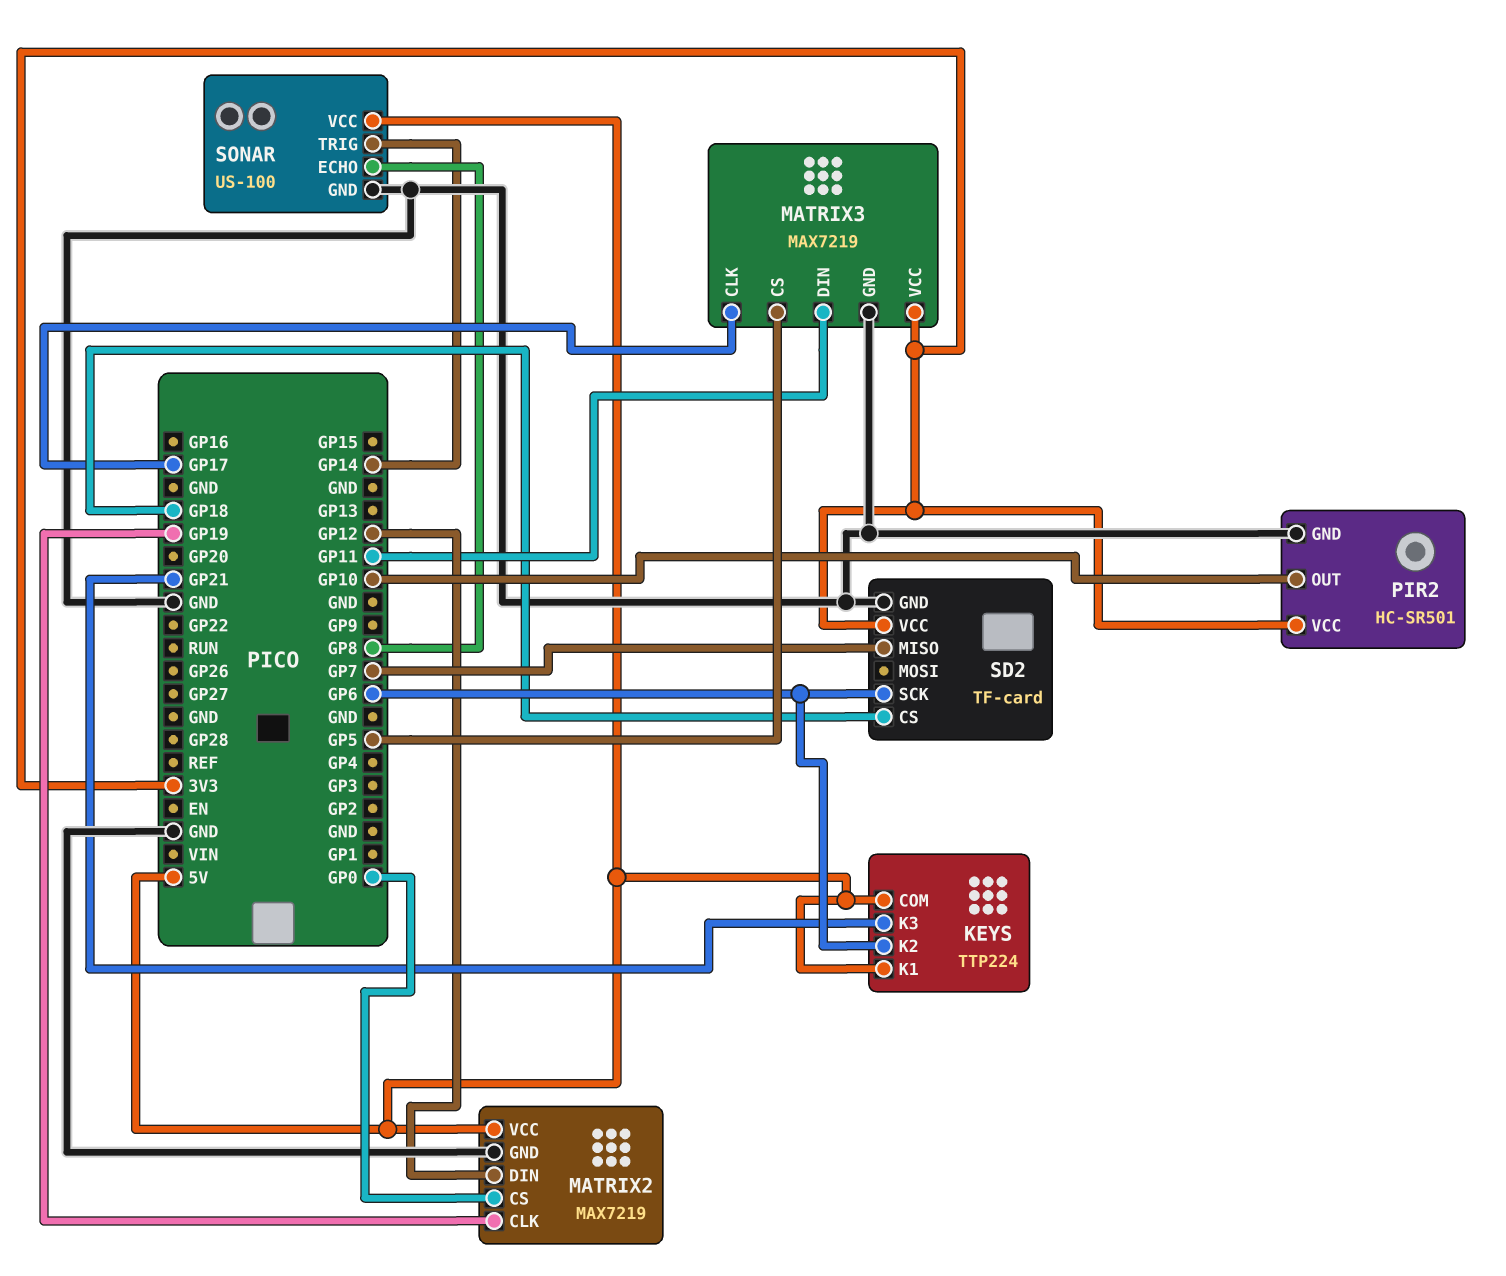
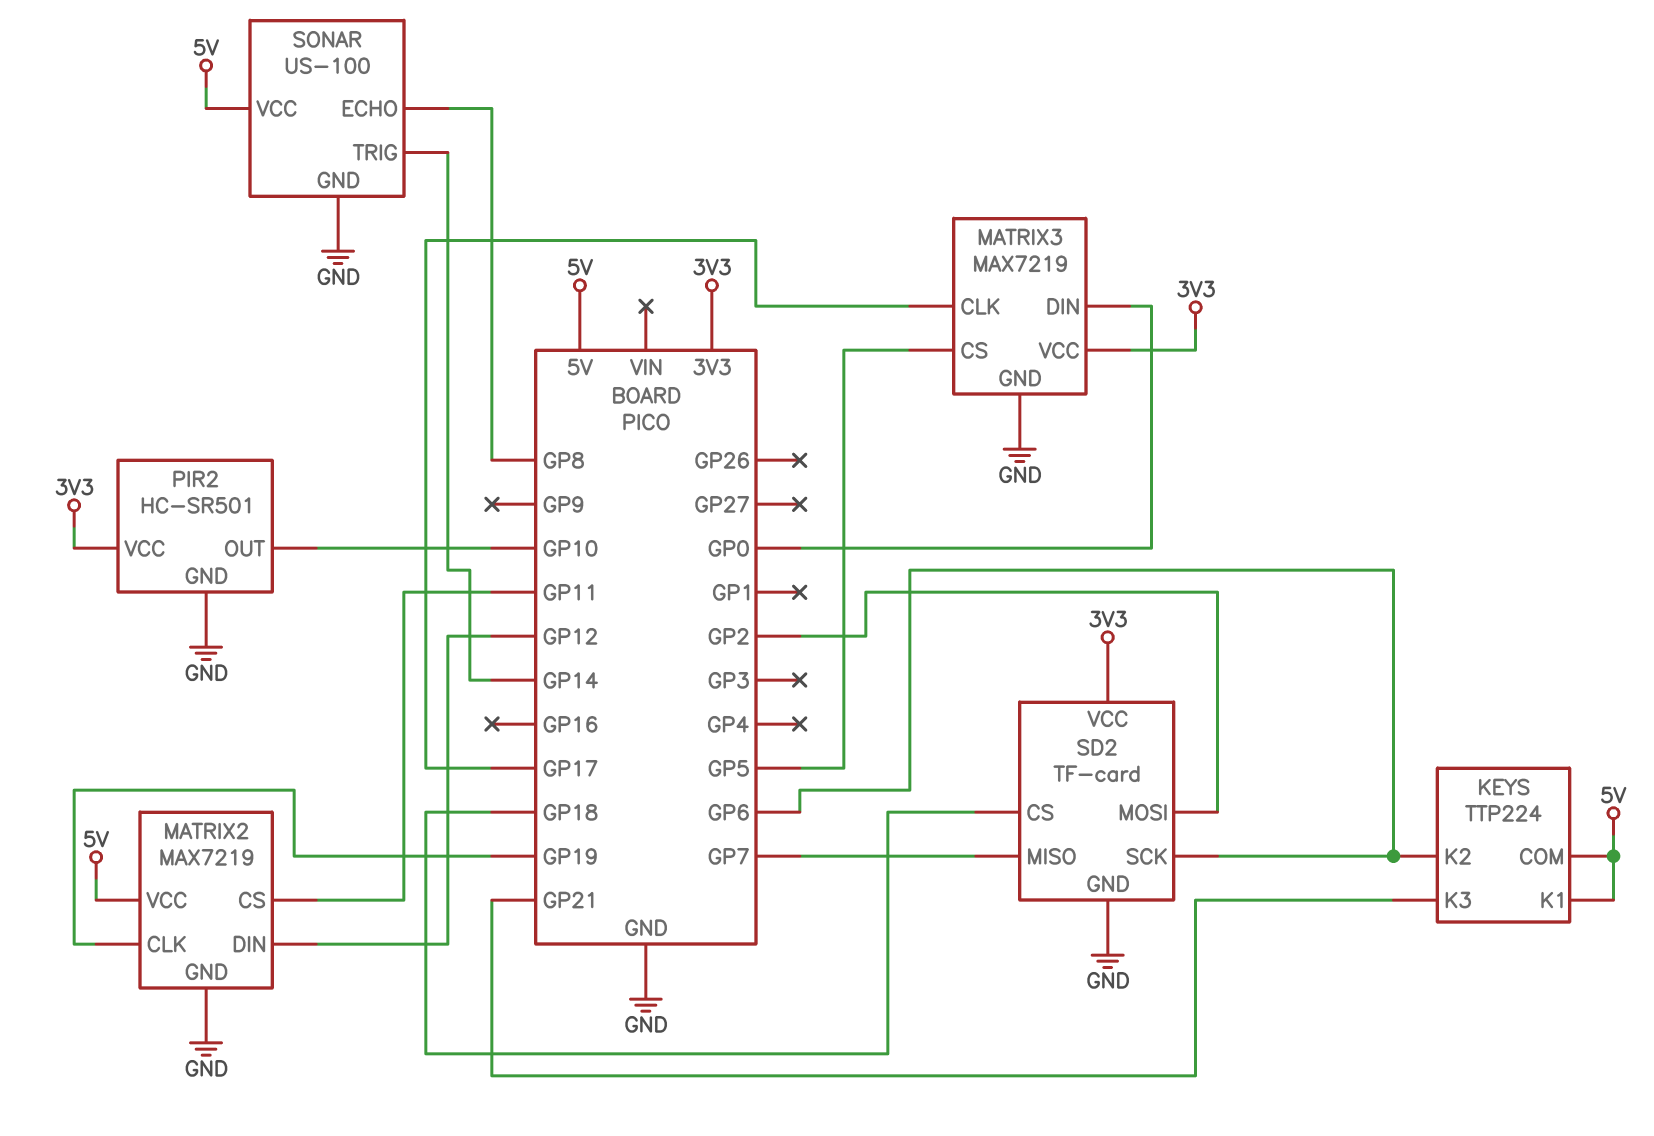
MATRIX2 pin CS: GP0 -> GP11
MATRIX3 pin DIN: GP11 -> GP0
SD2 pin MOSI: none -> GP2

